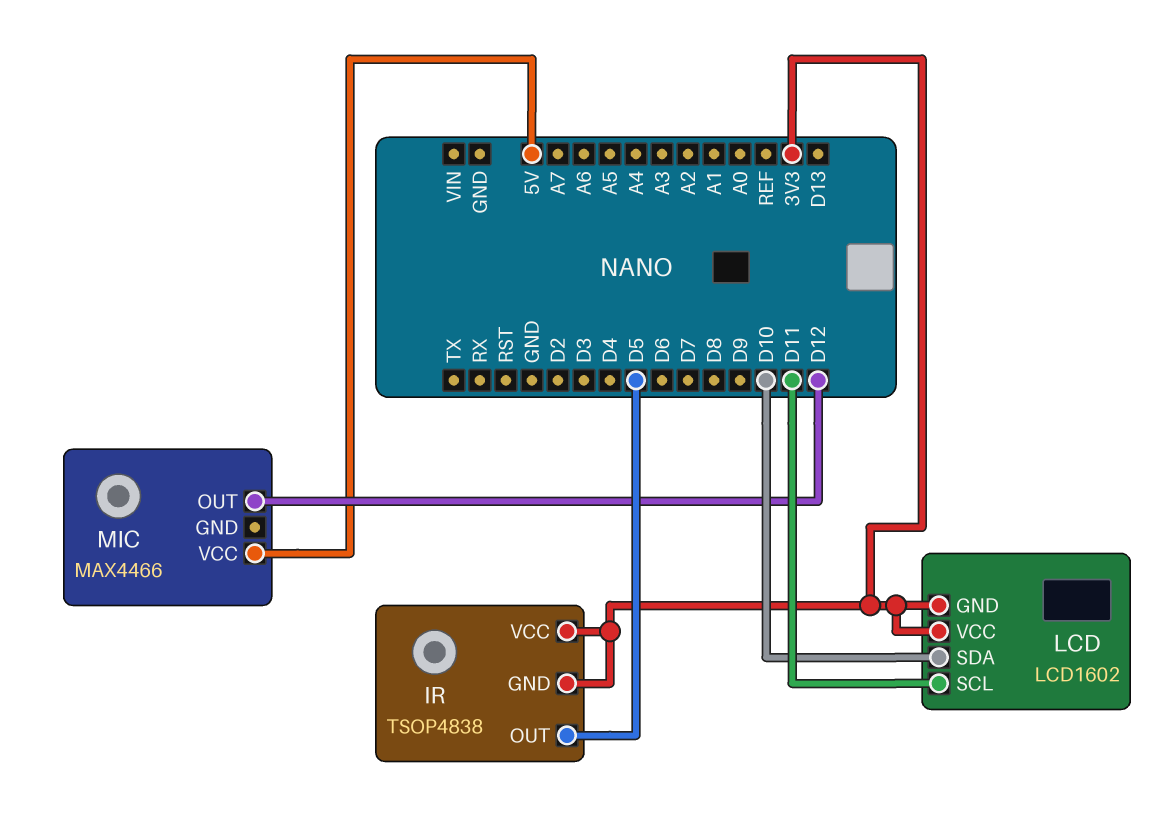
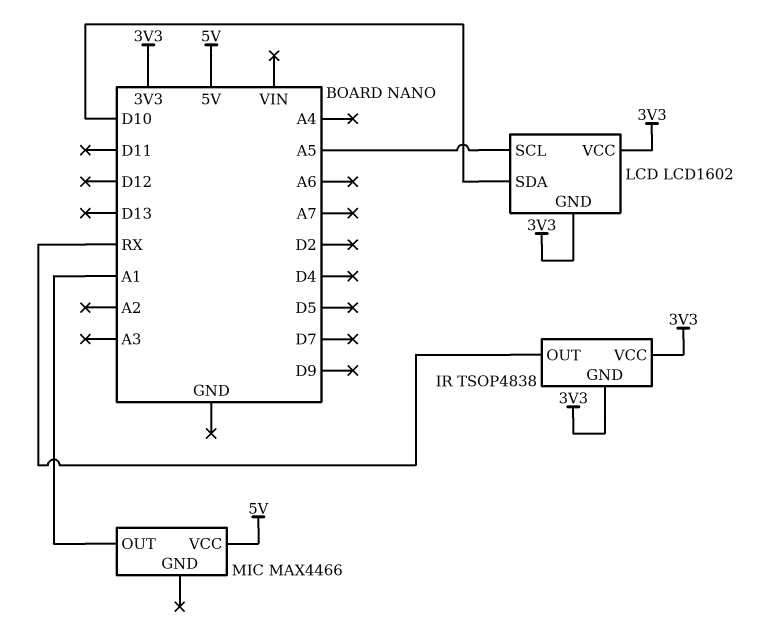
IR pin OUT: D5 -> RX
LCD pin SCL: D11 -> A5
MIC pin OUT: D12 -> A1

